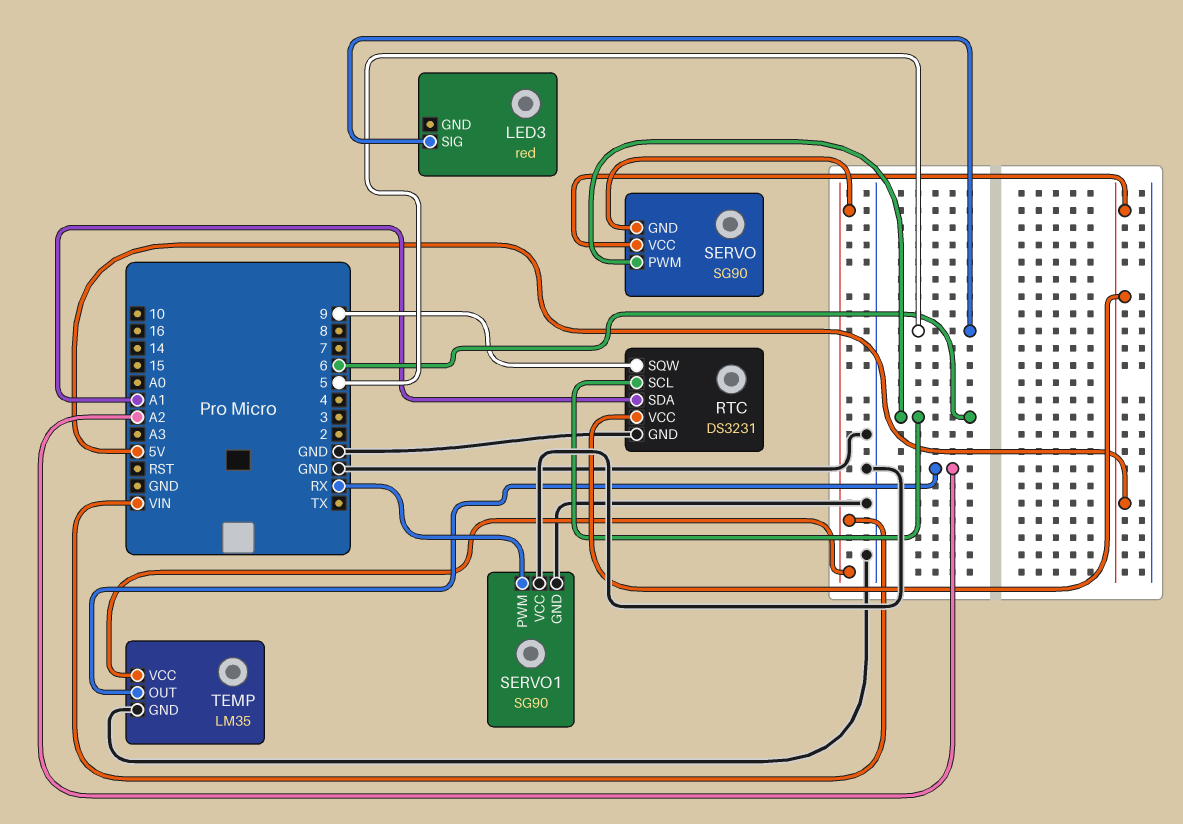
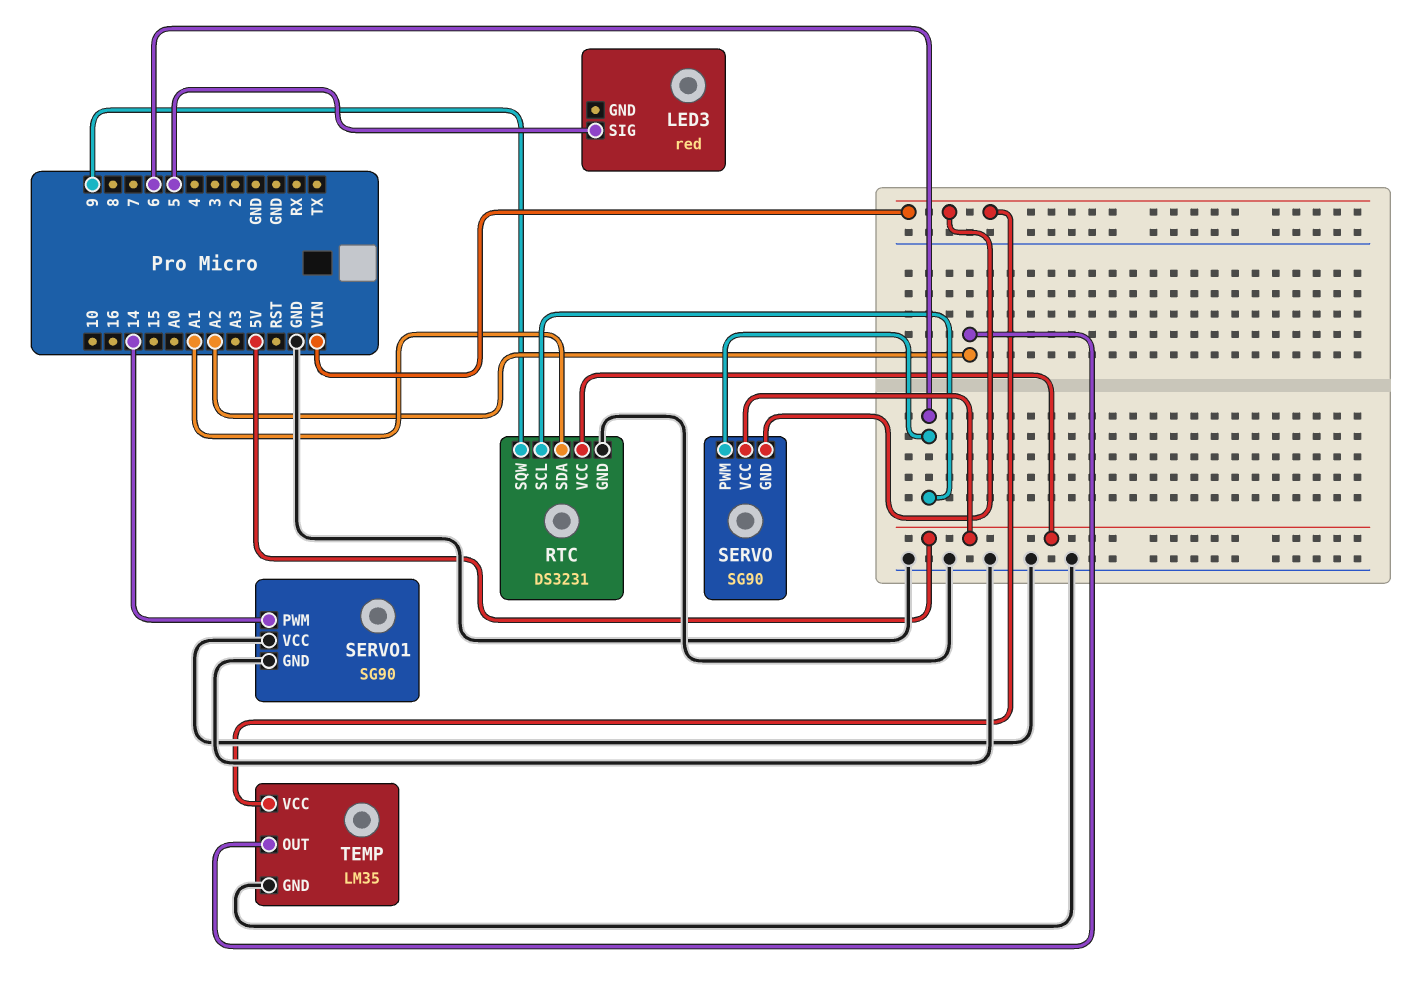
SERVO1 pin PWM: RX -> 14

